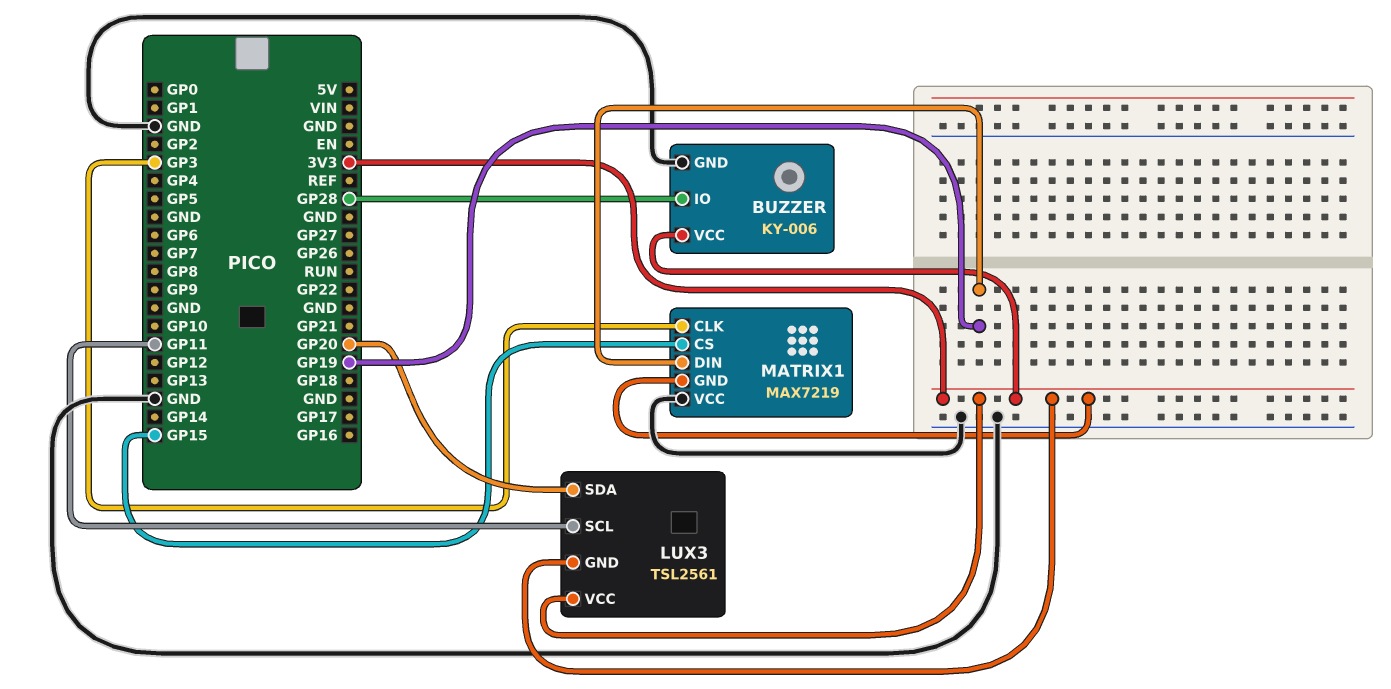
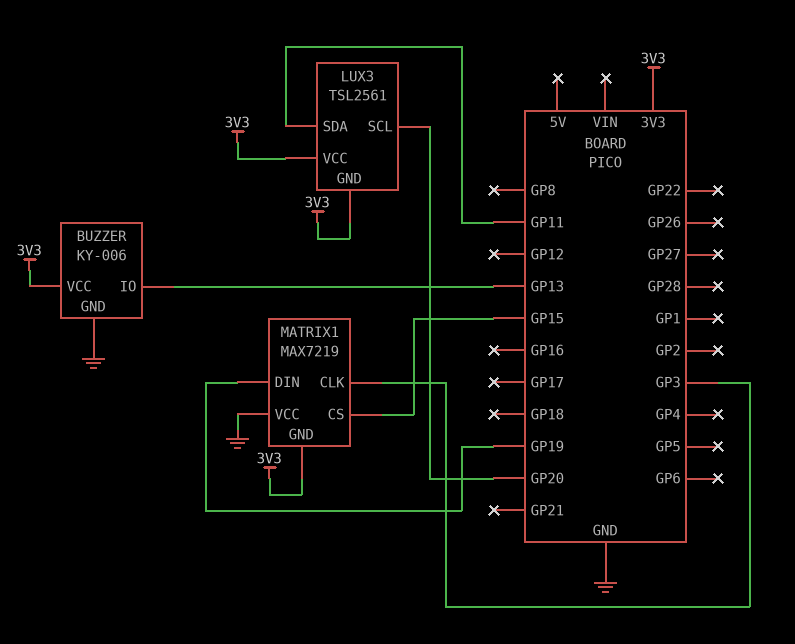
BUZZER pin IO: GP28 -> GP13
LUX3 pin SCL: GP11 -> GP20
LUX3 pin SDA: GP20 -> GP11

